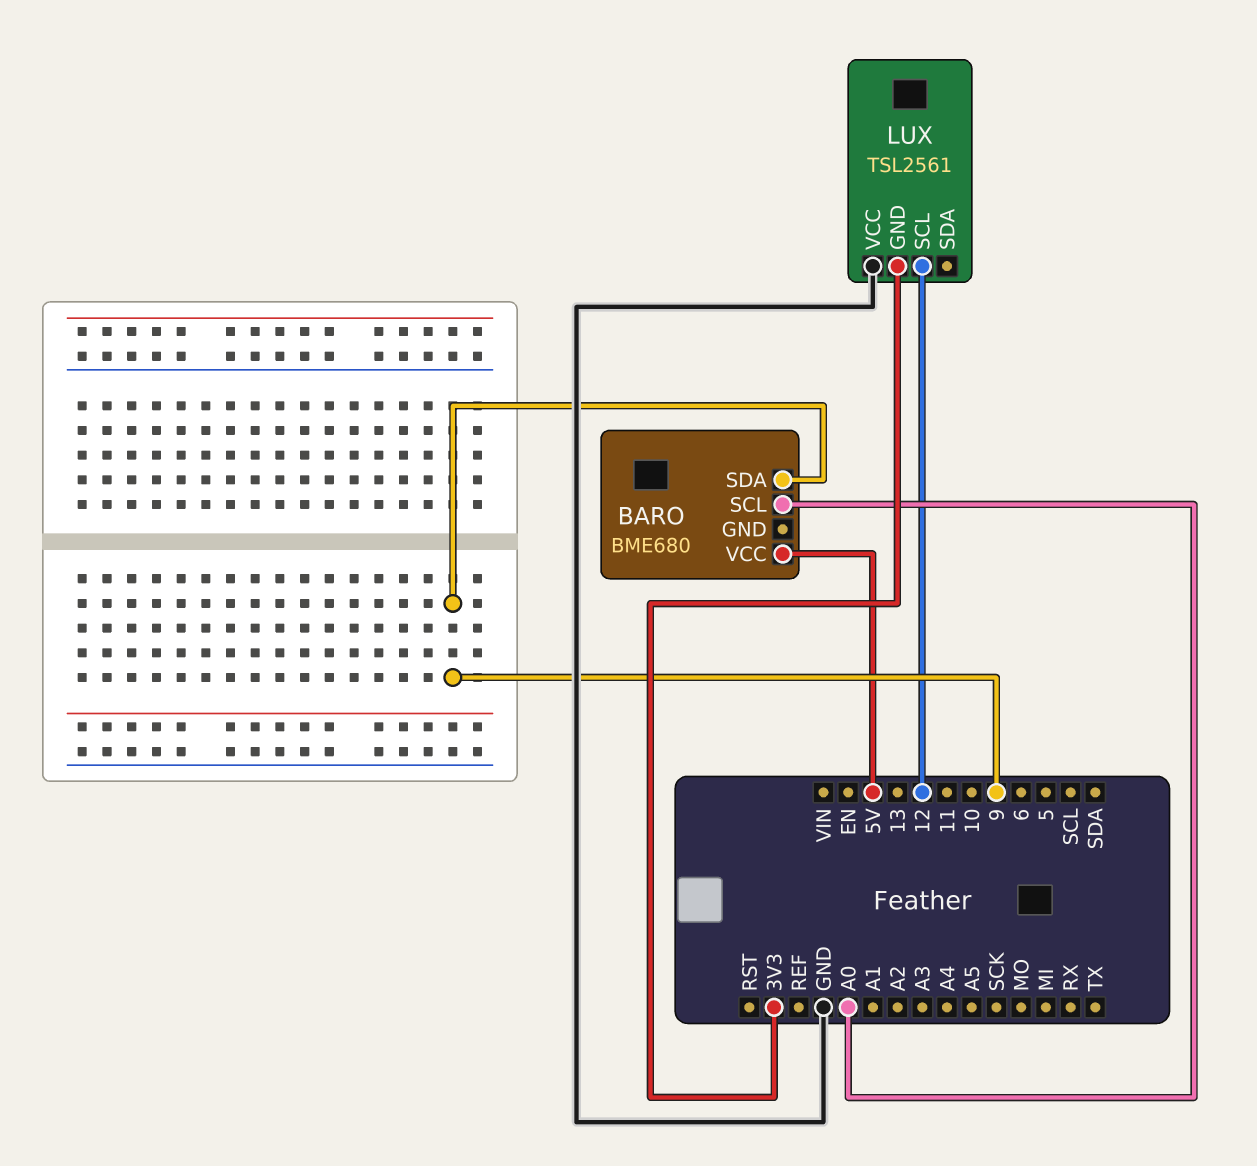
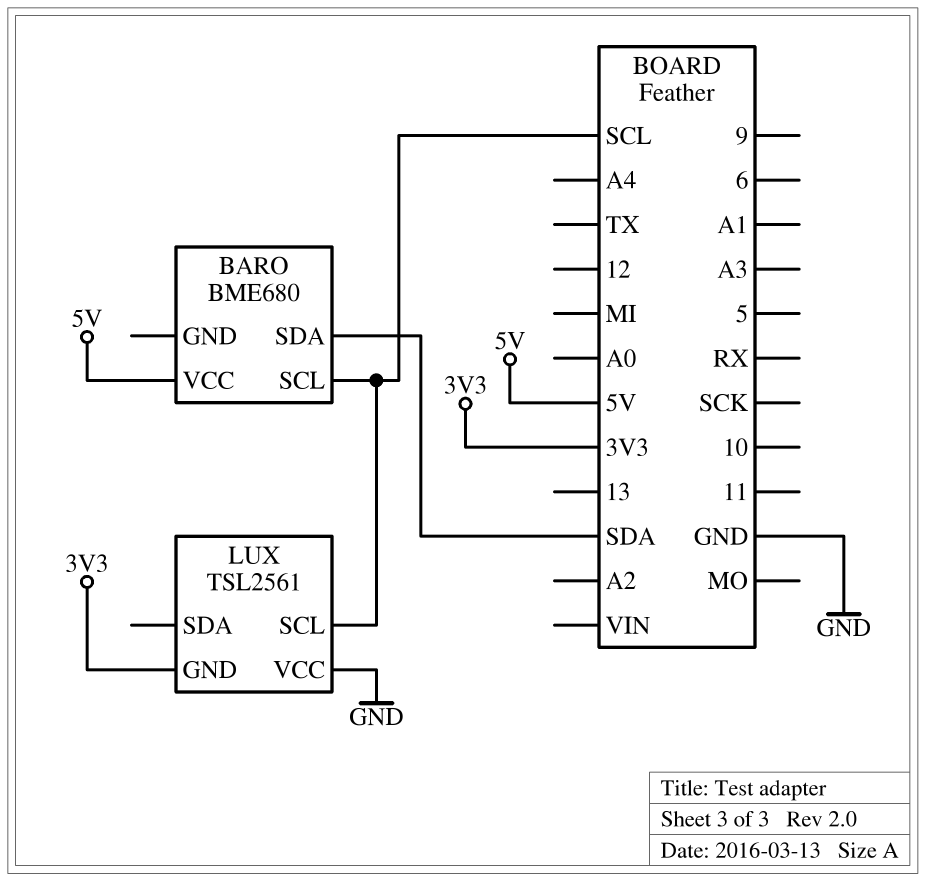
BARO pin SCL: A0 -> SCL
BARO pin SDA: 9 -> SDA
LUX pin SCL: 12 -> SCL

